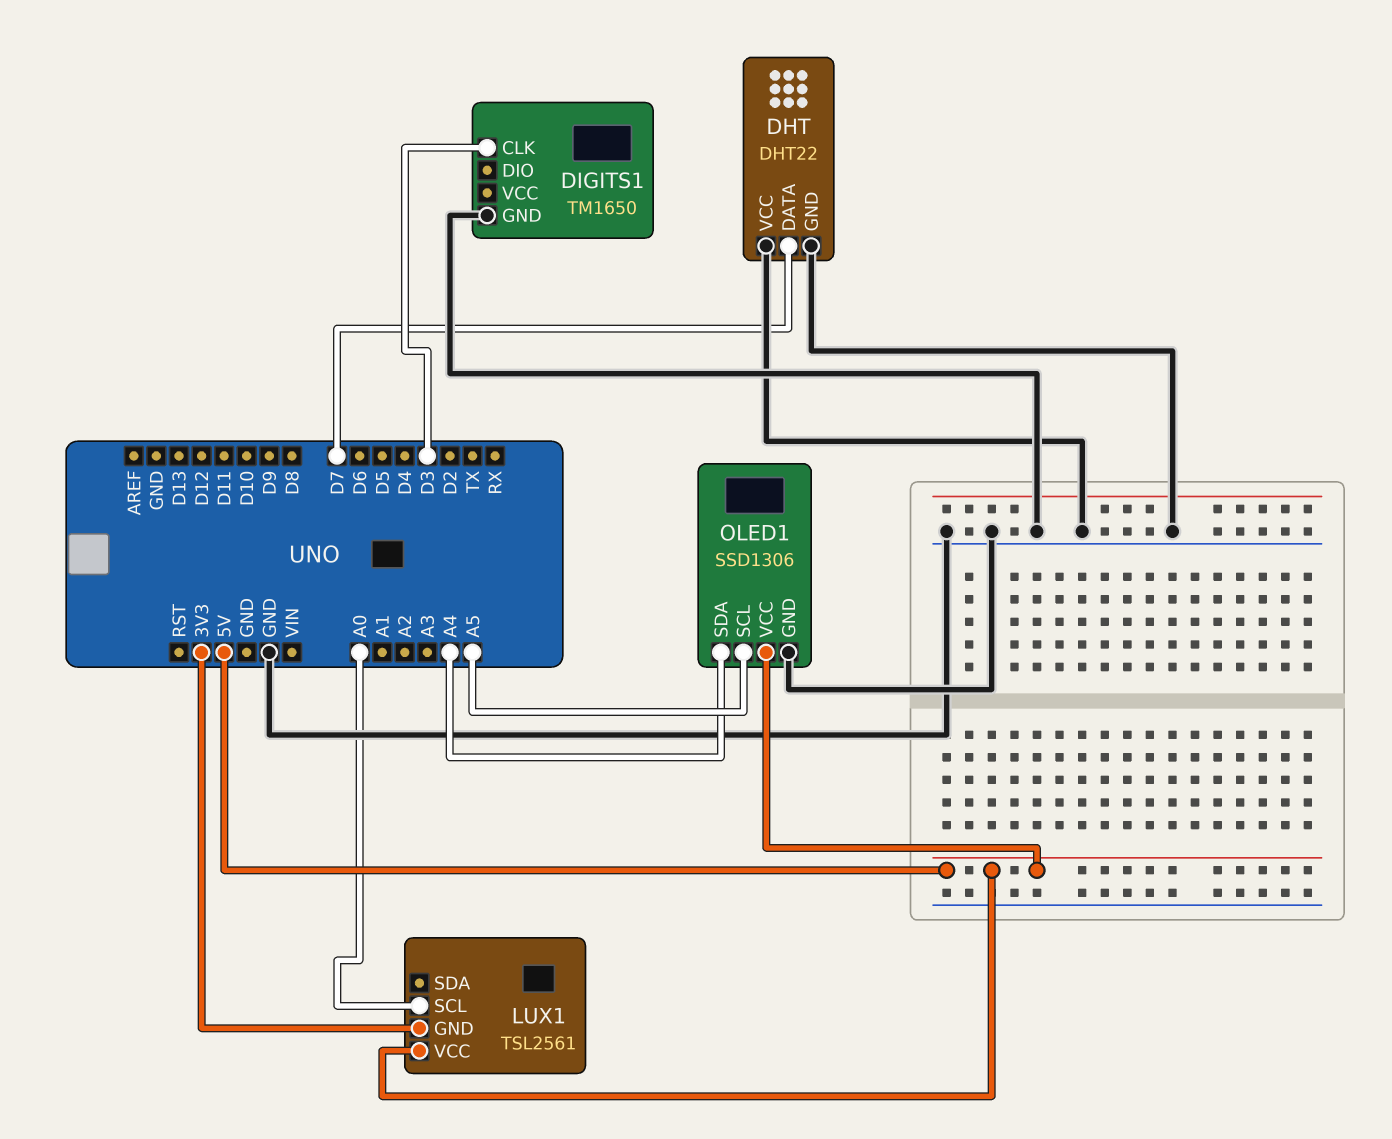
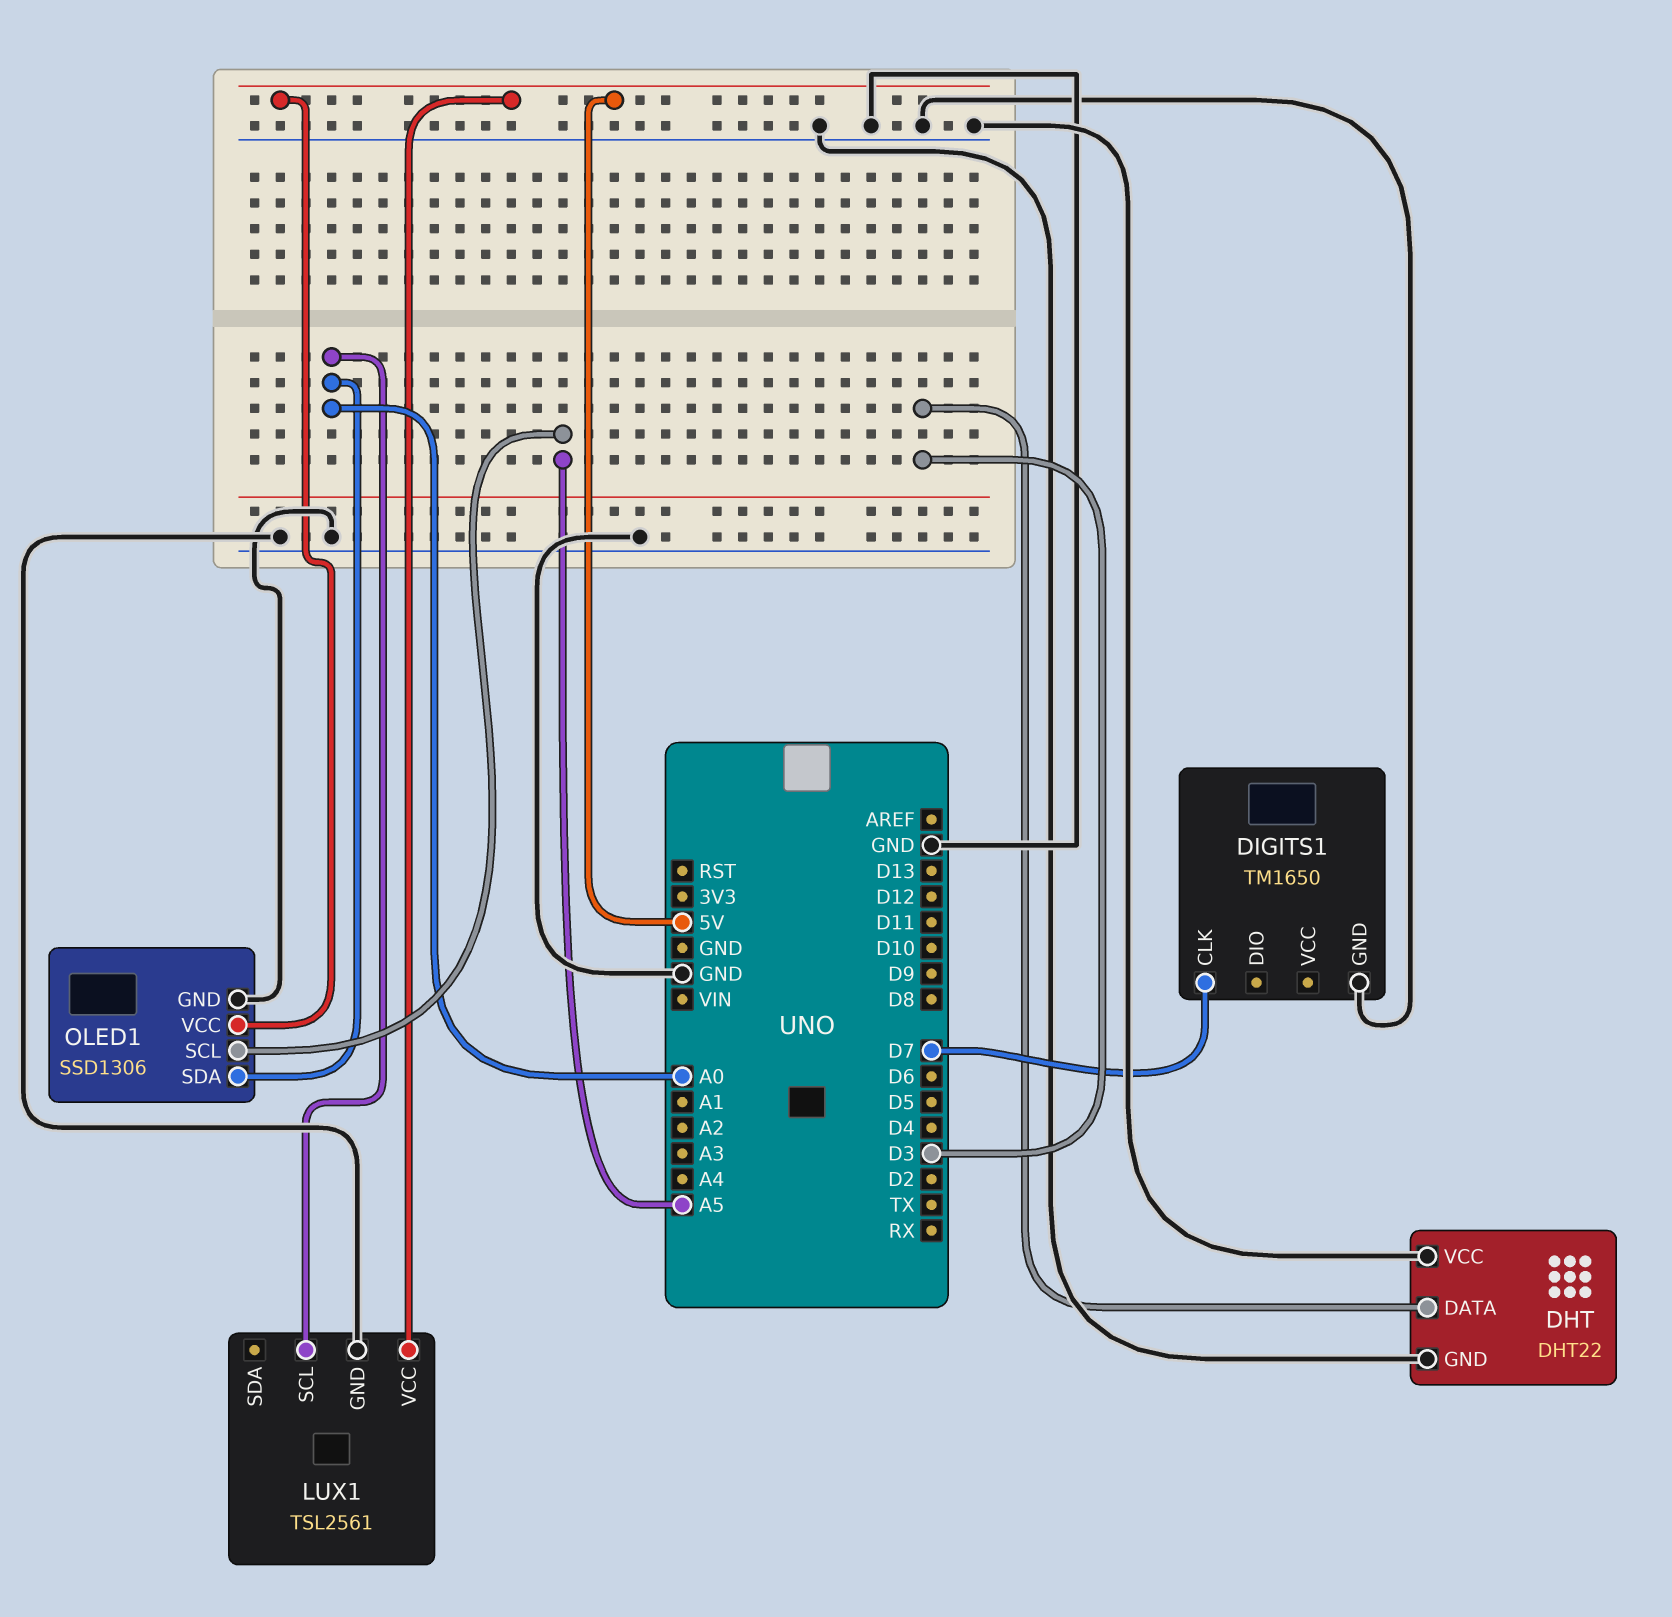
DHT pin DATA: D7 -> D3
DIGITS1 pin CLK: D3 -> D7
LUX1 pin GND: 3V3 -> GND
OLED1 pin SDA: A4 -> A0

